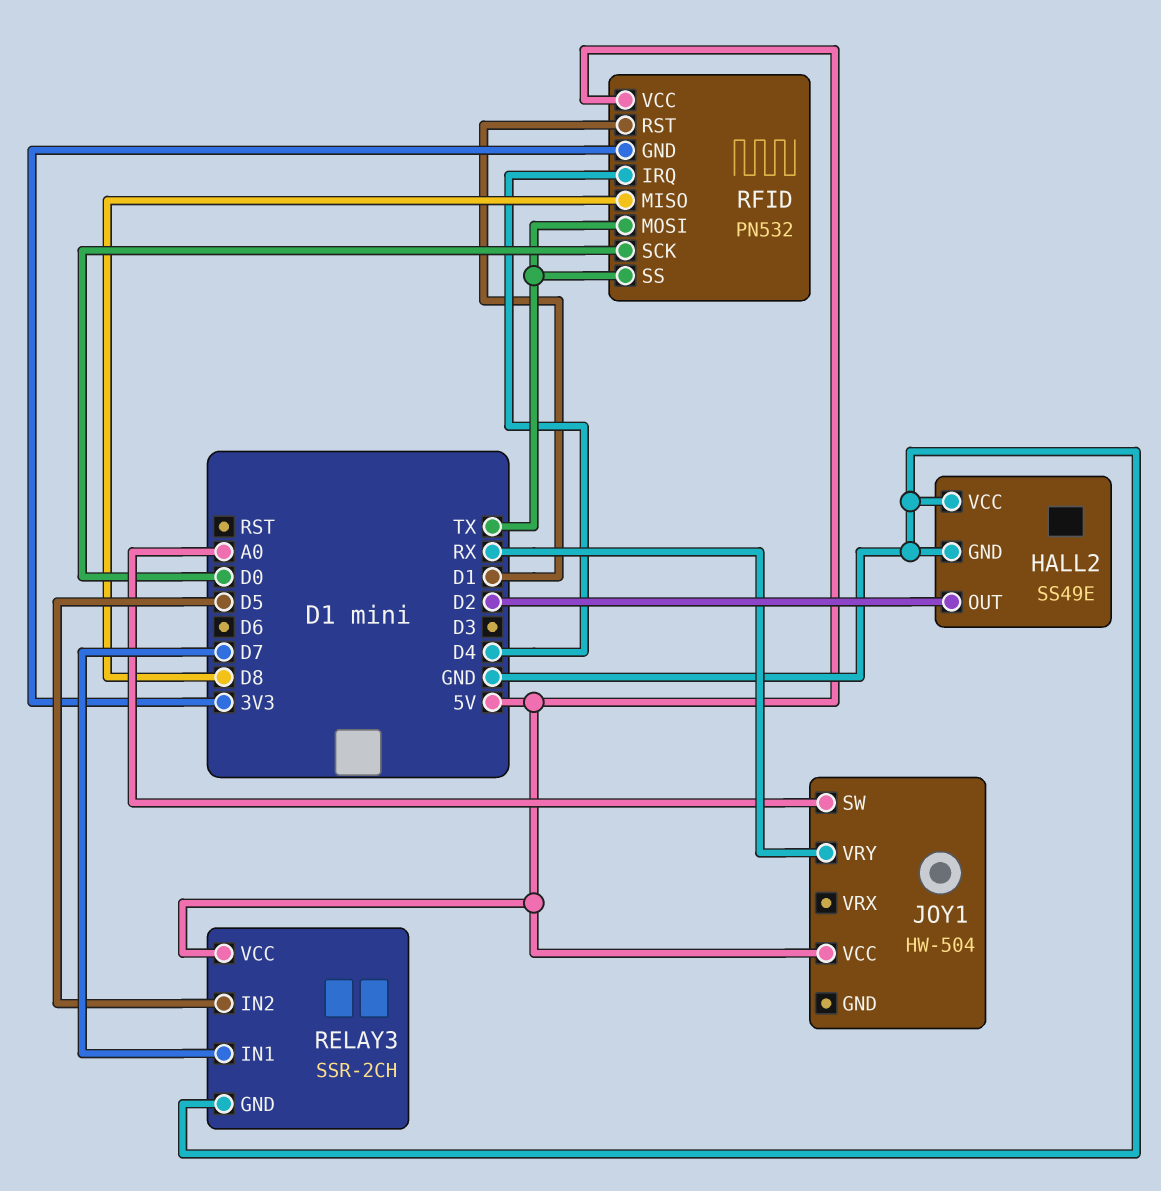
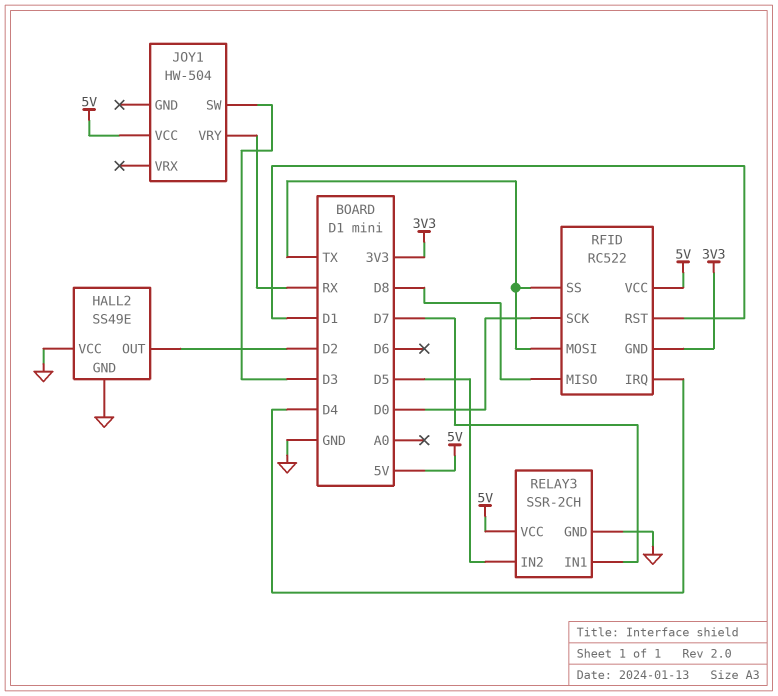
JOY1 pin SW: A0 -> D3
RFID: PN532 -> RC522

